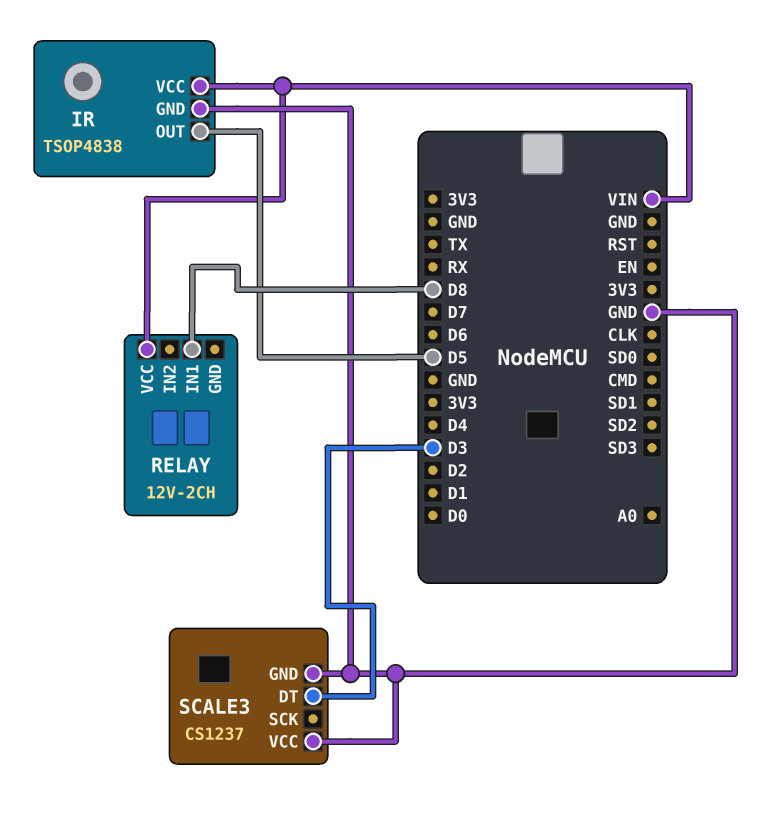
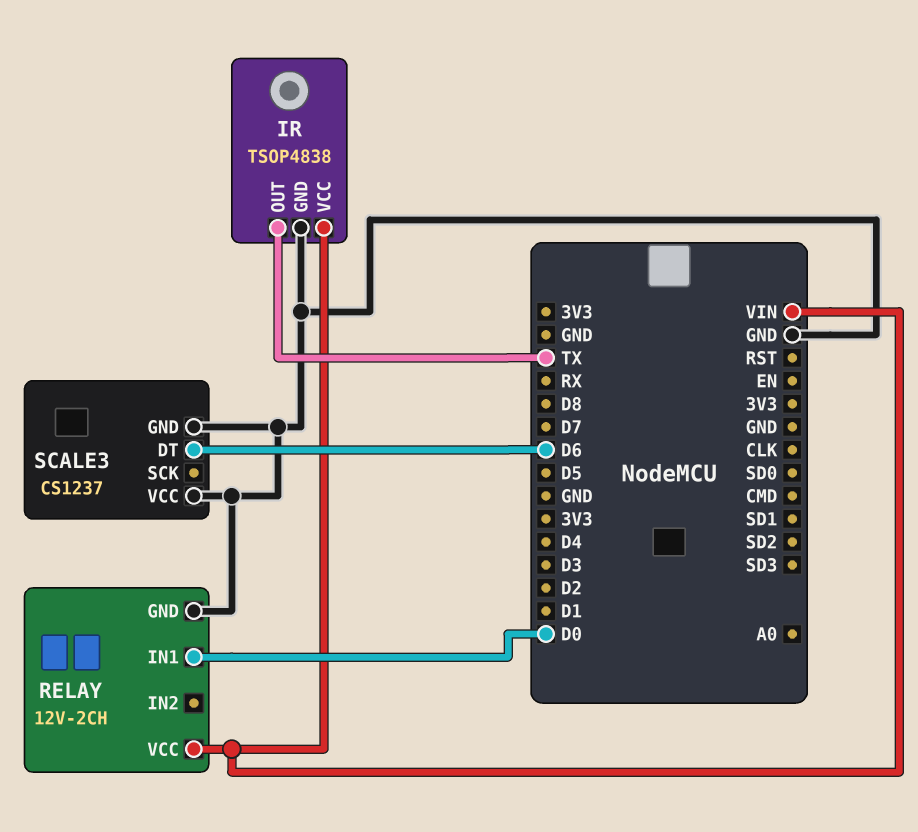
IR pin OUT: D5 -> TX
RELAY pin GND: none -> GND
RELAY pin IN1: D8 -> D0
SCALE3 pin DT: D3 -> D6

